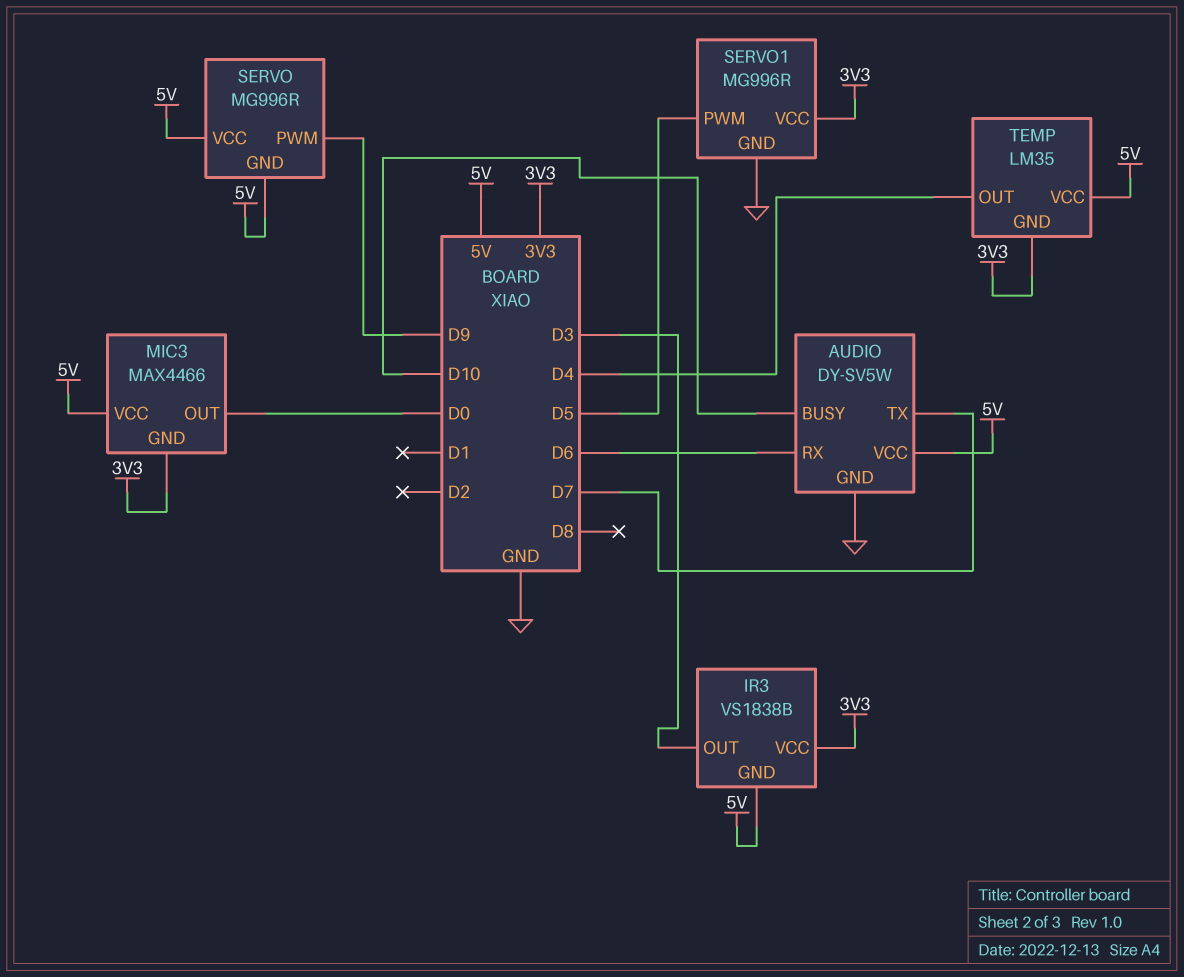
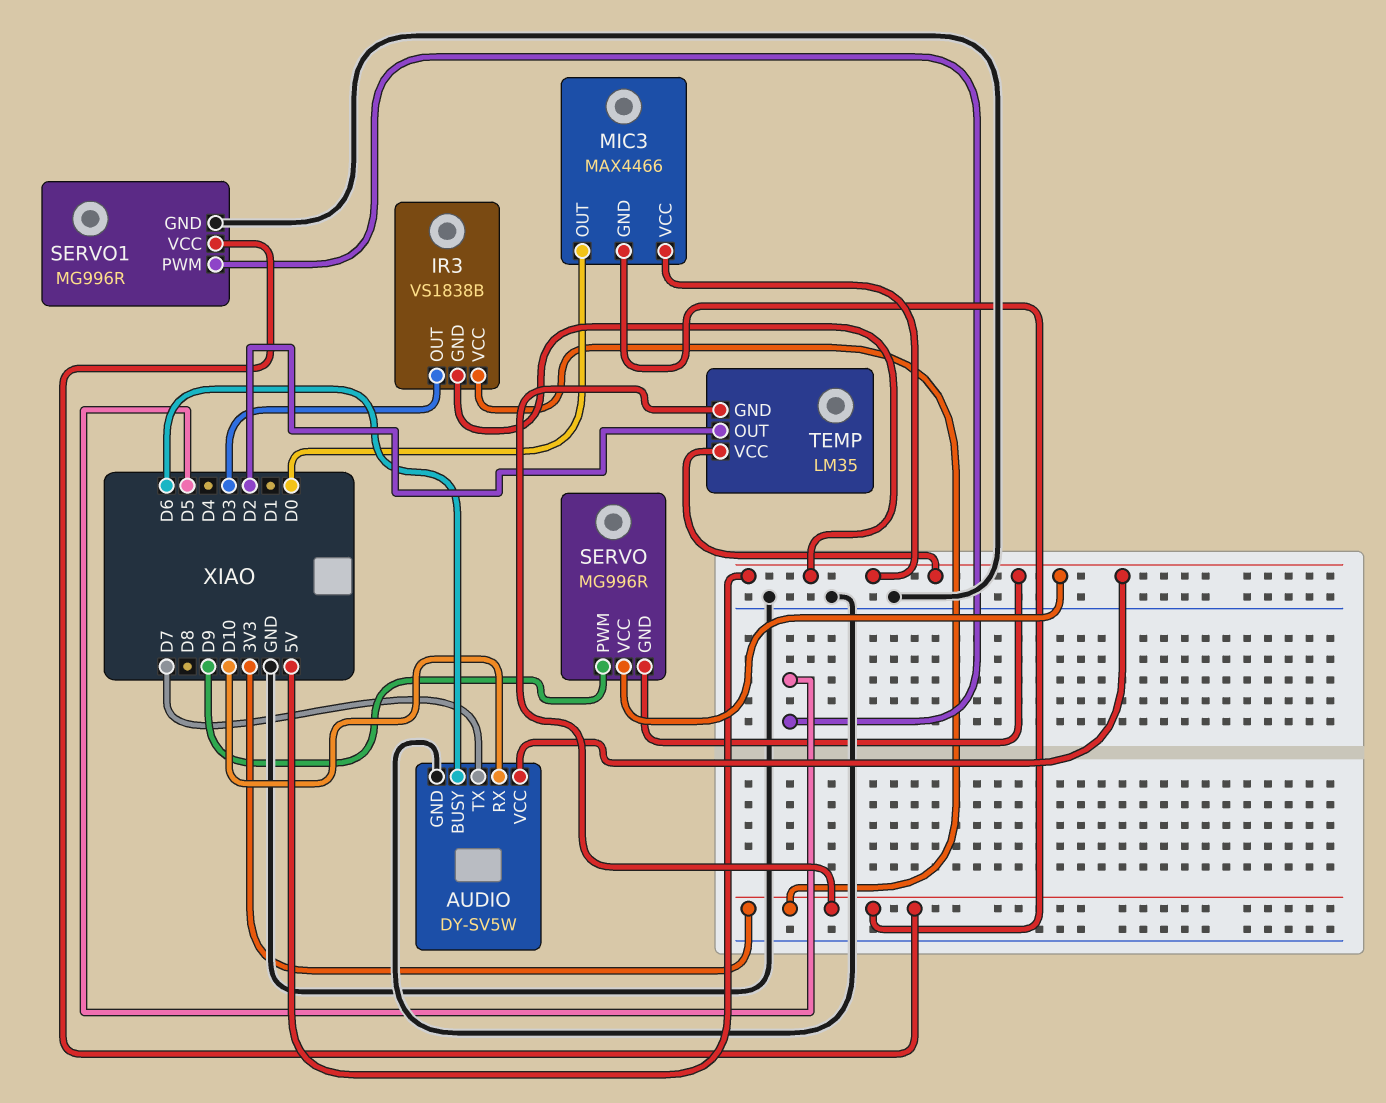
AUDIO pin BUSY: D10 -> D6
AUDIO pin RX: D6 -> D10
TEMP pin OUT: D4 -> D2

